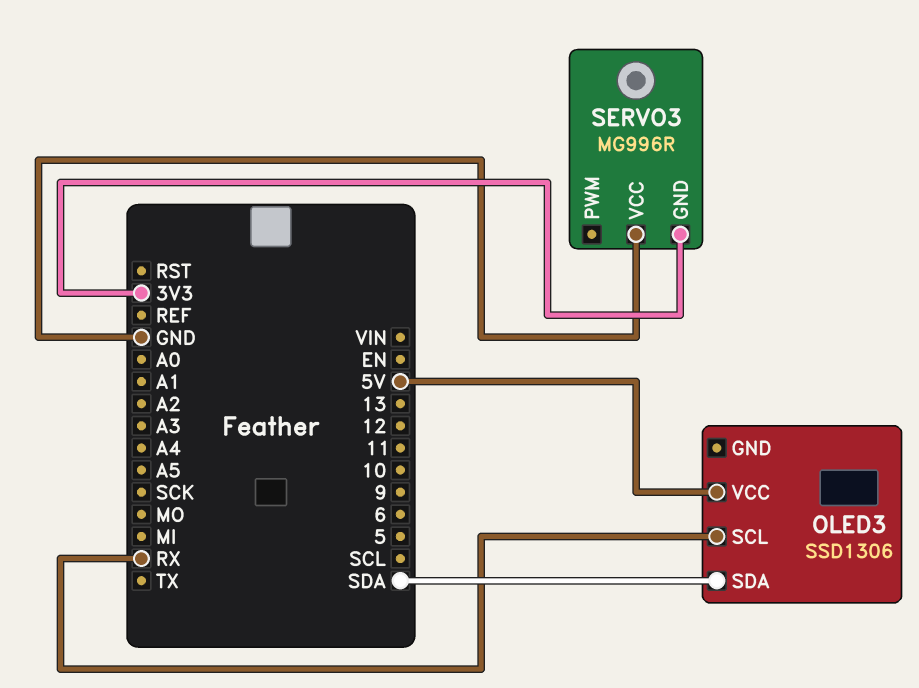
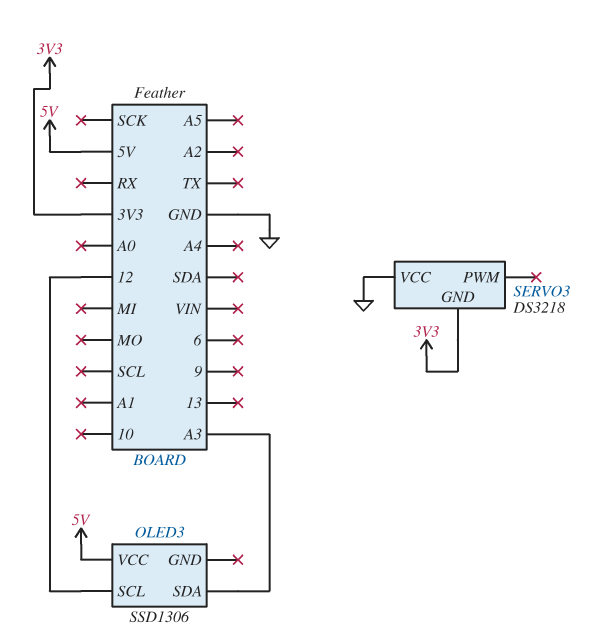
OLED3 pin SCL: RX -> 12
OLED3 pin SDA: SDA -> A3
SERVO3: MG996R -> DS3218

